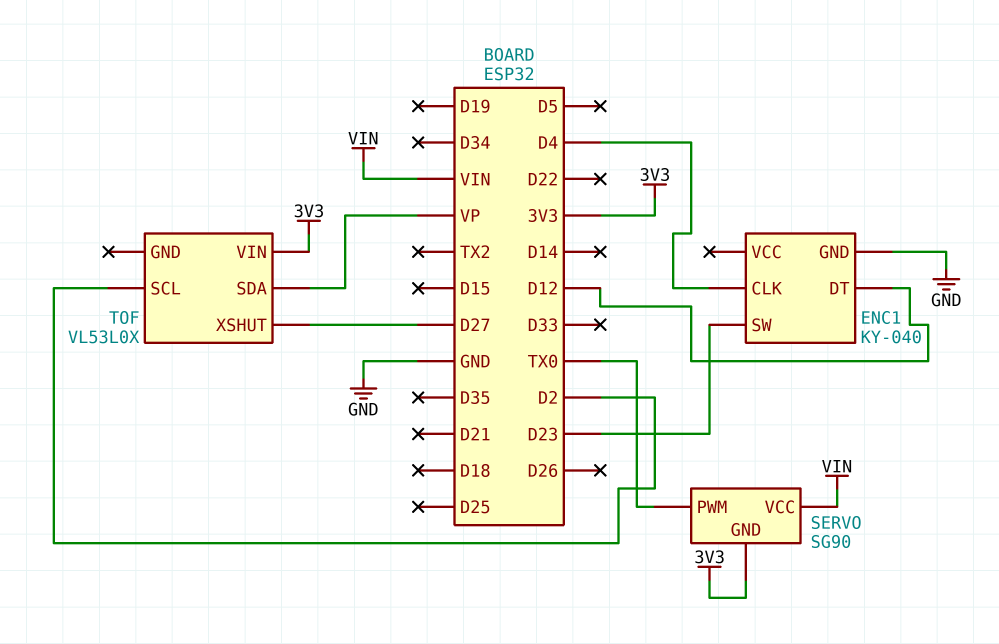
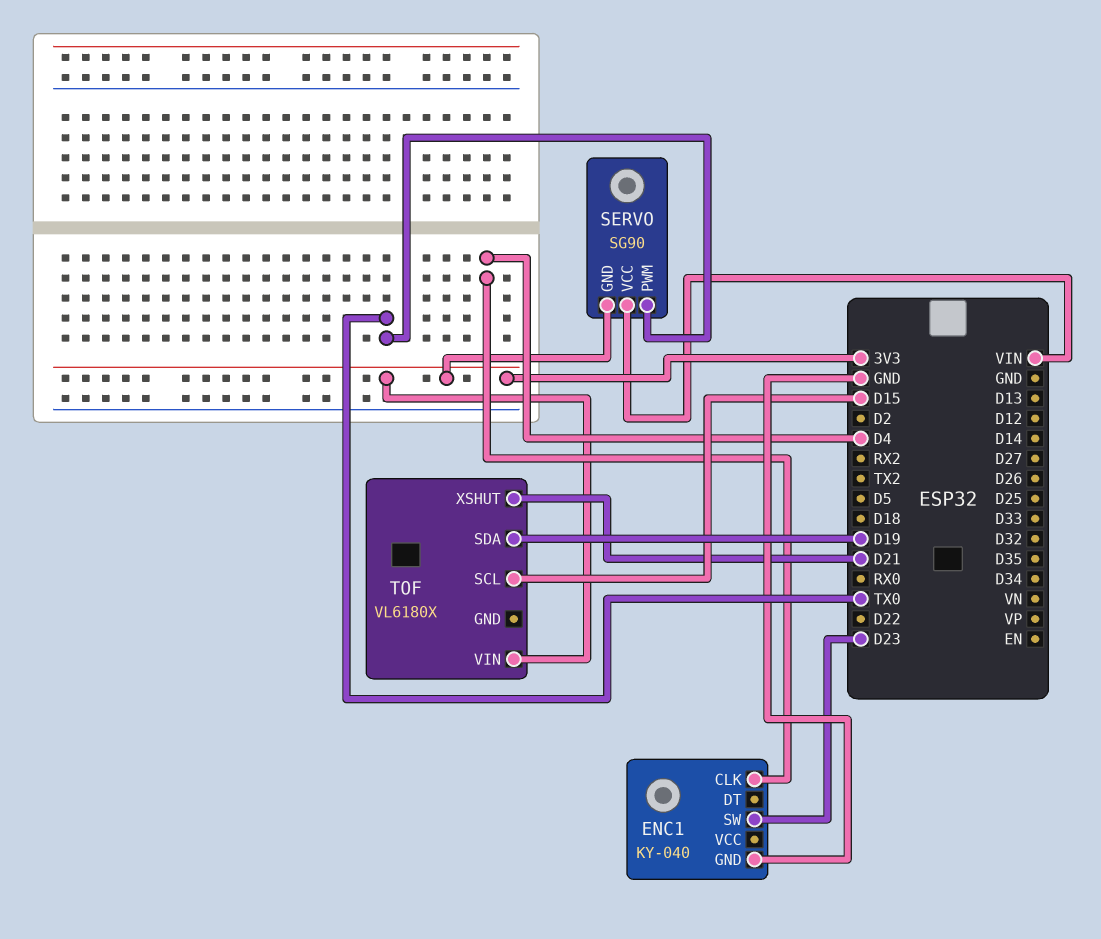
ENC1 pin DT: D12 -> none
TOF: VL53L0X -> VL6180X
TOF pin SCL: D2 -> D15
TOF pin SDA: VP -> D19
TOF pin XSHUT: D27 -> D21

